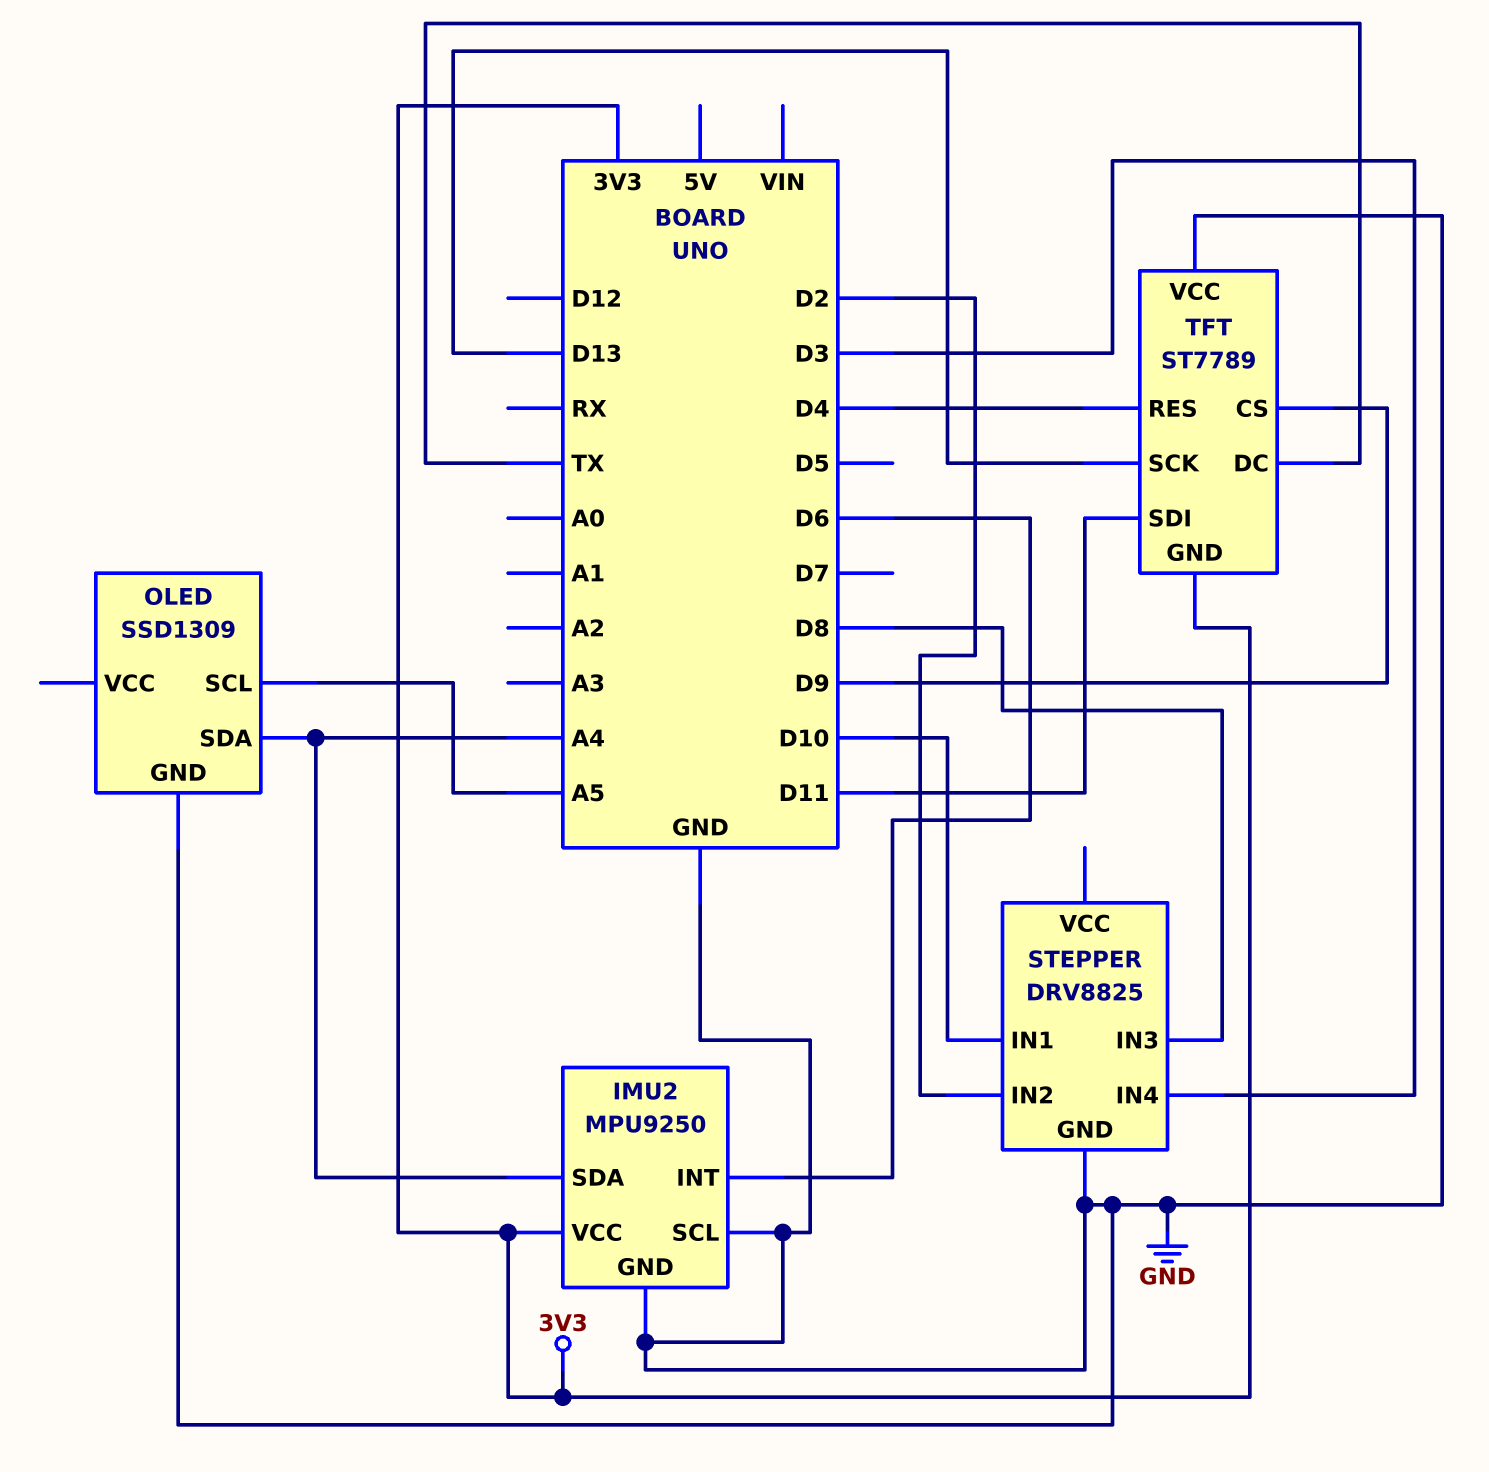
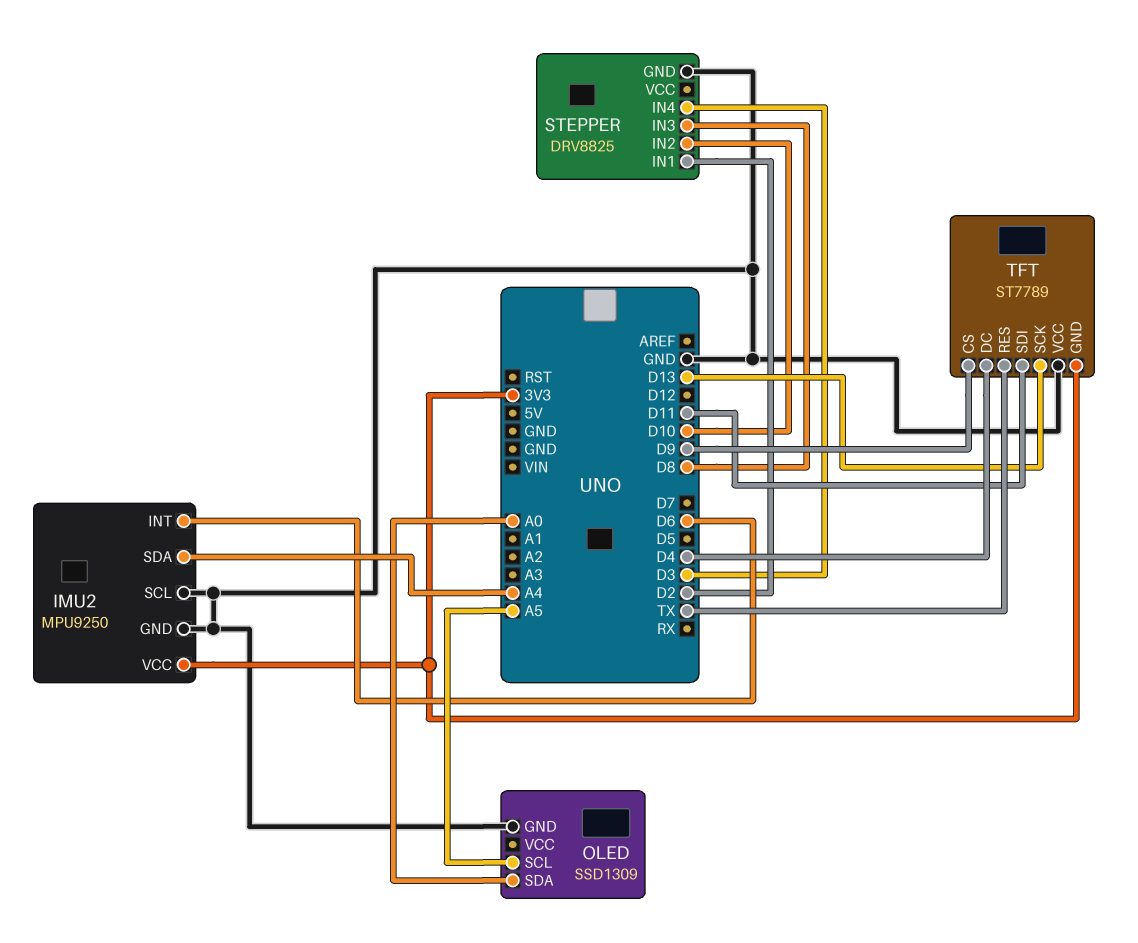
OLED pin SDA: A4 -> A0
STEPPER pin IN1: D10 -> D2
STEPPER pin IN2: D2 -> D10
TFT pin DC: TX -> D4
TFT pin RES: D4 -> TX

